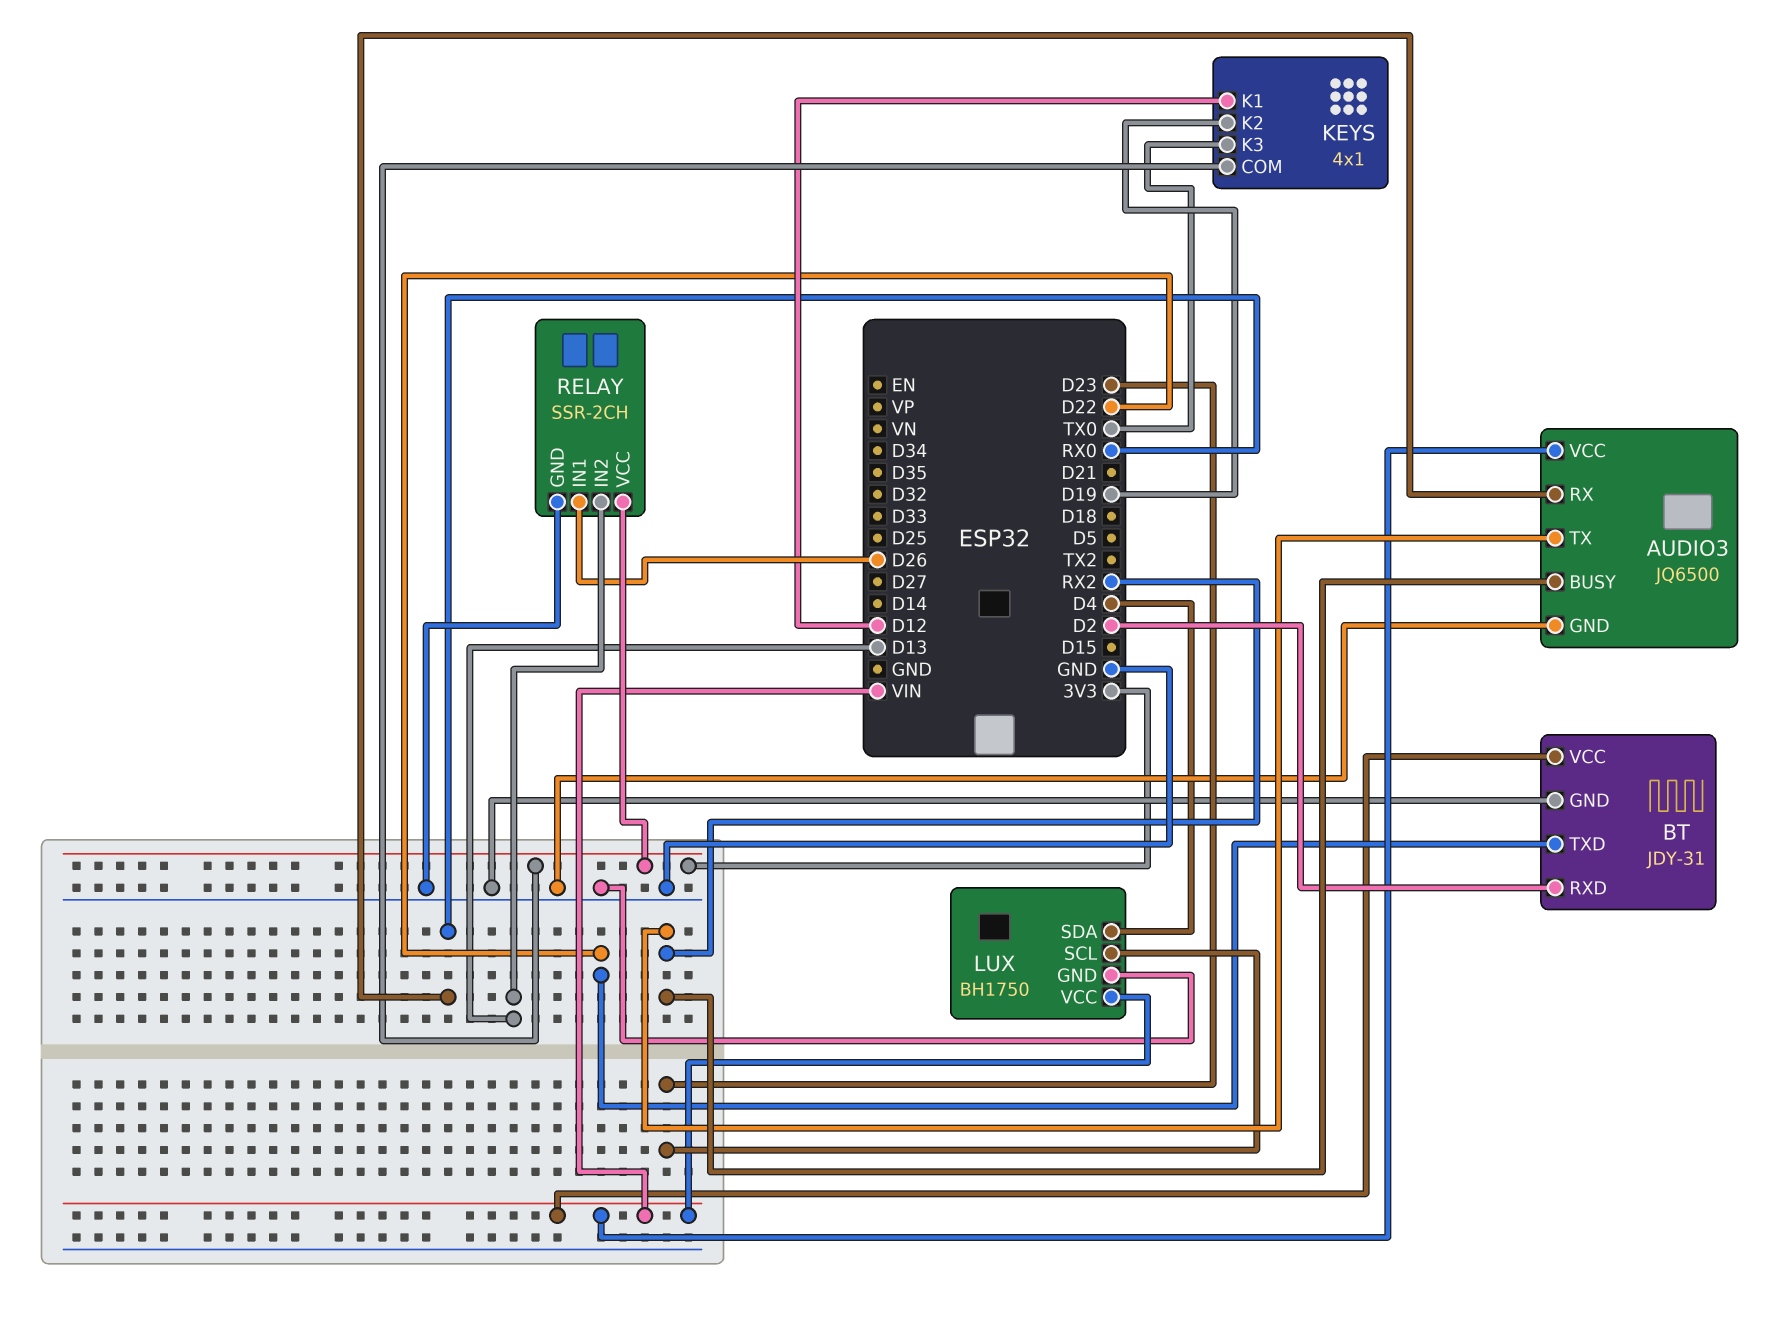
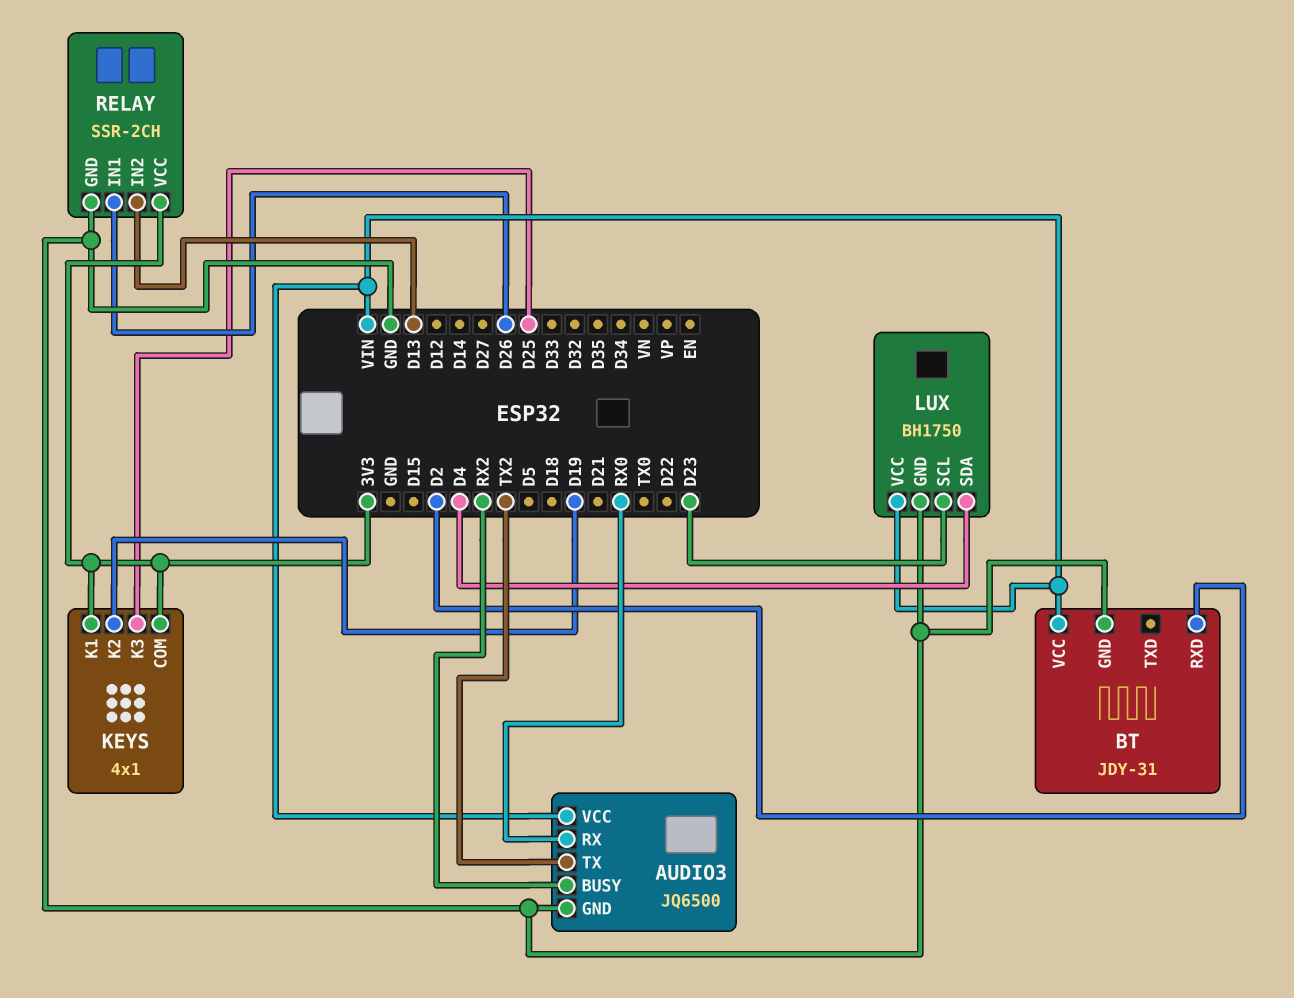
AUDIO3 pin TX: RX2 -> TX2
BT pin TXD: D22 -> none
KEYS pin K1: D12 -> 3V3
KEYS pin K3: TX0 -> D25

